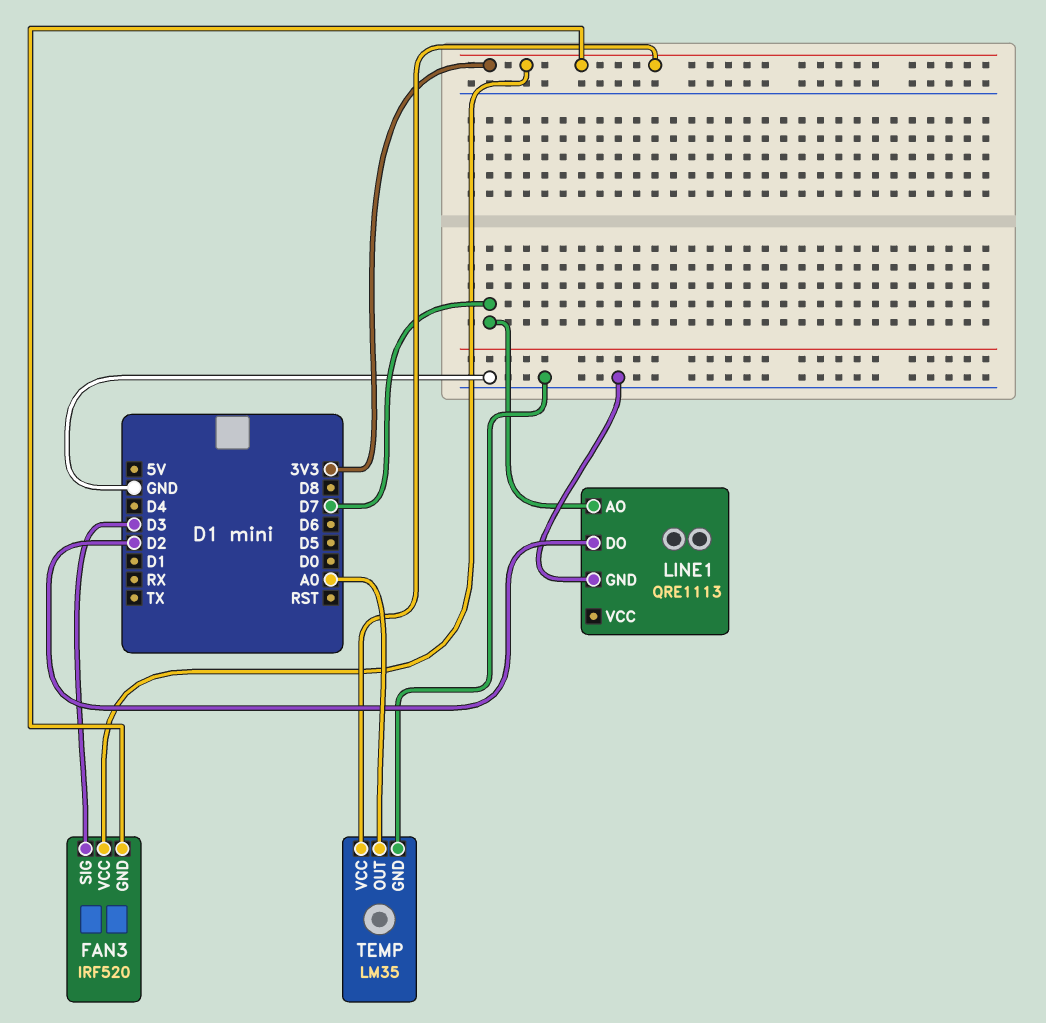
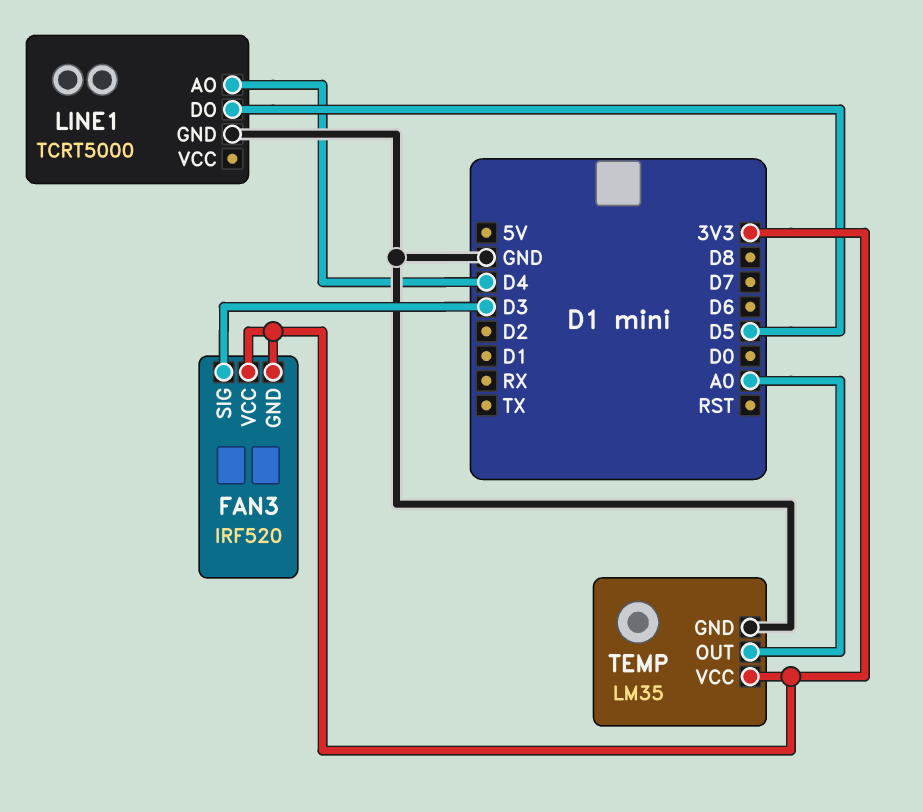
LINE1: QRE1113 -> TCRT5000
LINE1 pin AO: D7 -> D4
LINE1 pin DO: D2 -> D5

